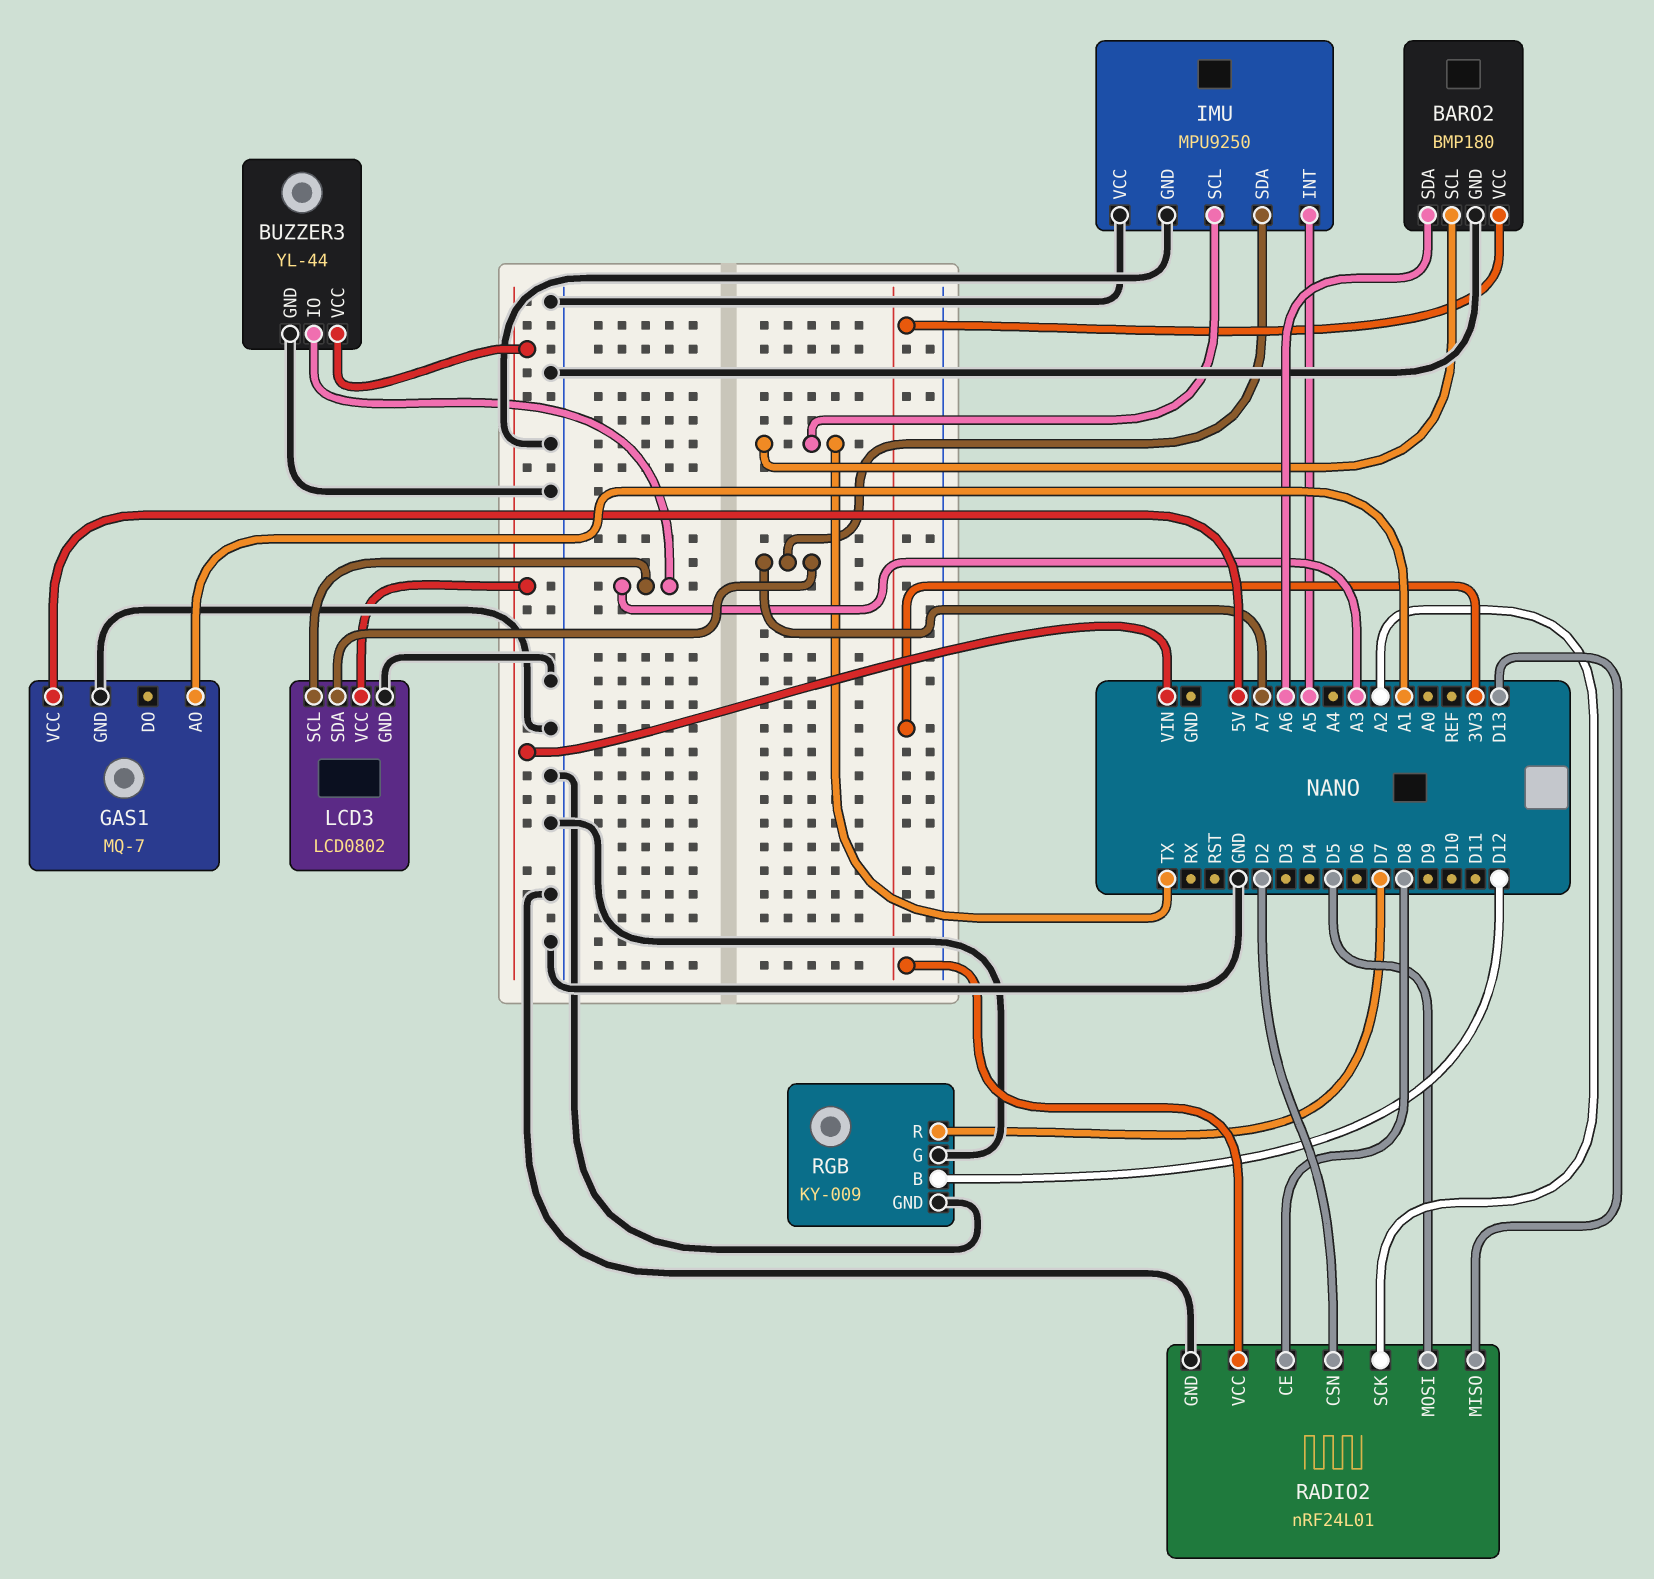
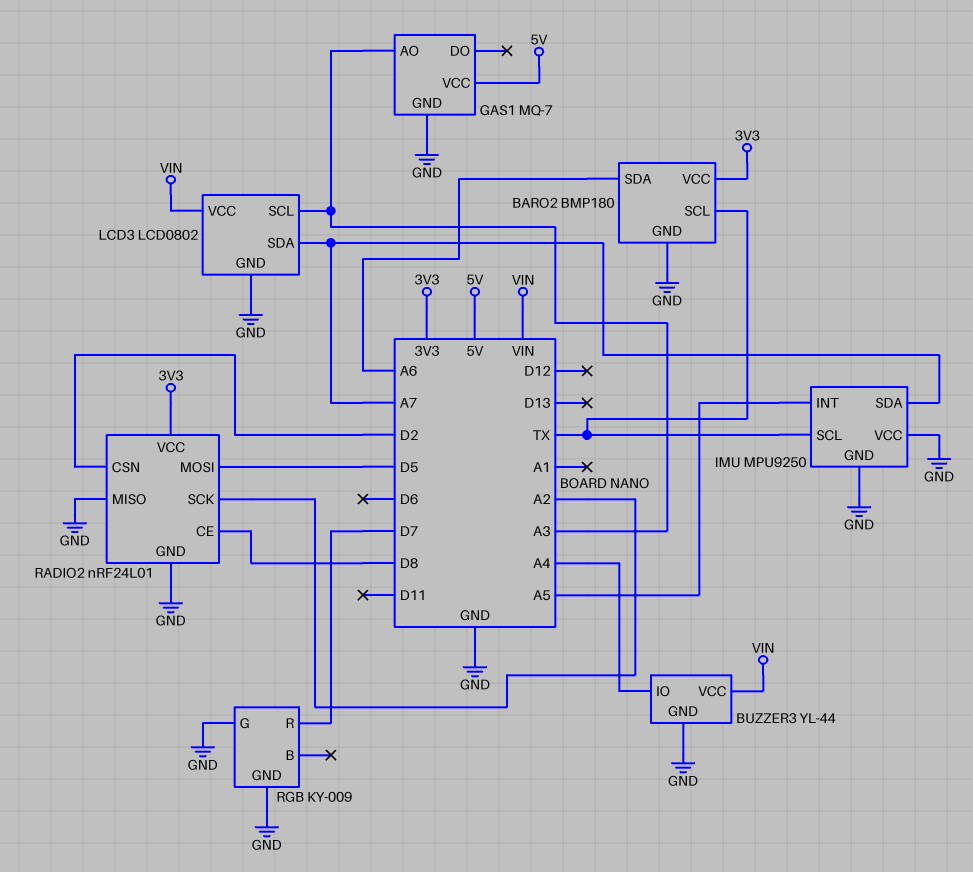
BUZZER3 pin IO: A3 -> A4
GAS1 pin AO: A1 -> A3
RADIO2 pin MISO: D13 -> GND
RGB pin B: D12 -> none

